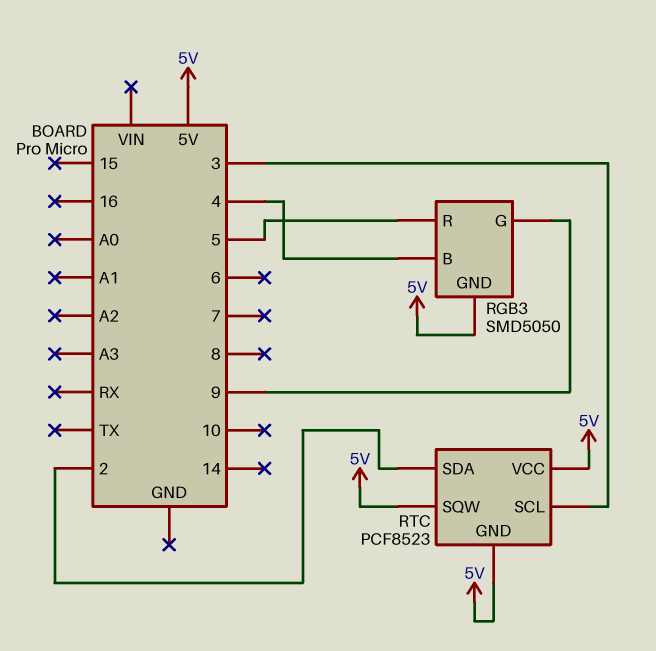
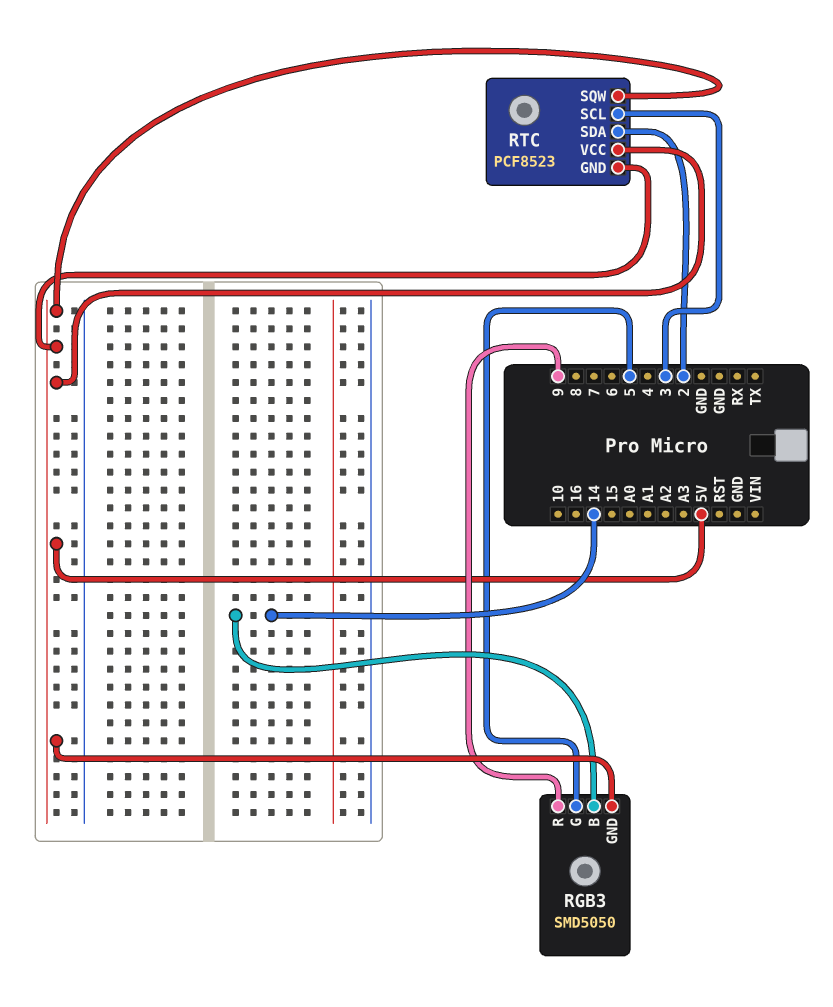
RGB3 pin B: 4 -> 14
RGB3 pin G: 9 -> 5
RGB3 pin R: 5 -> 9

